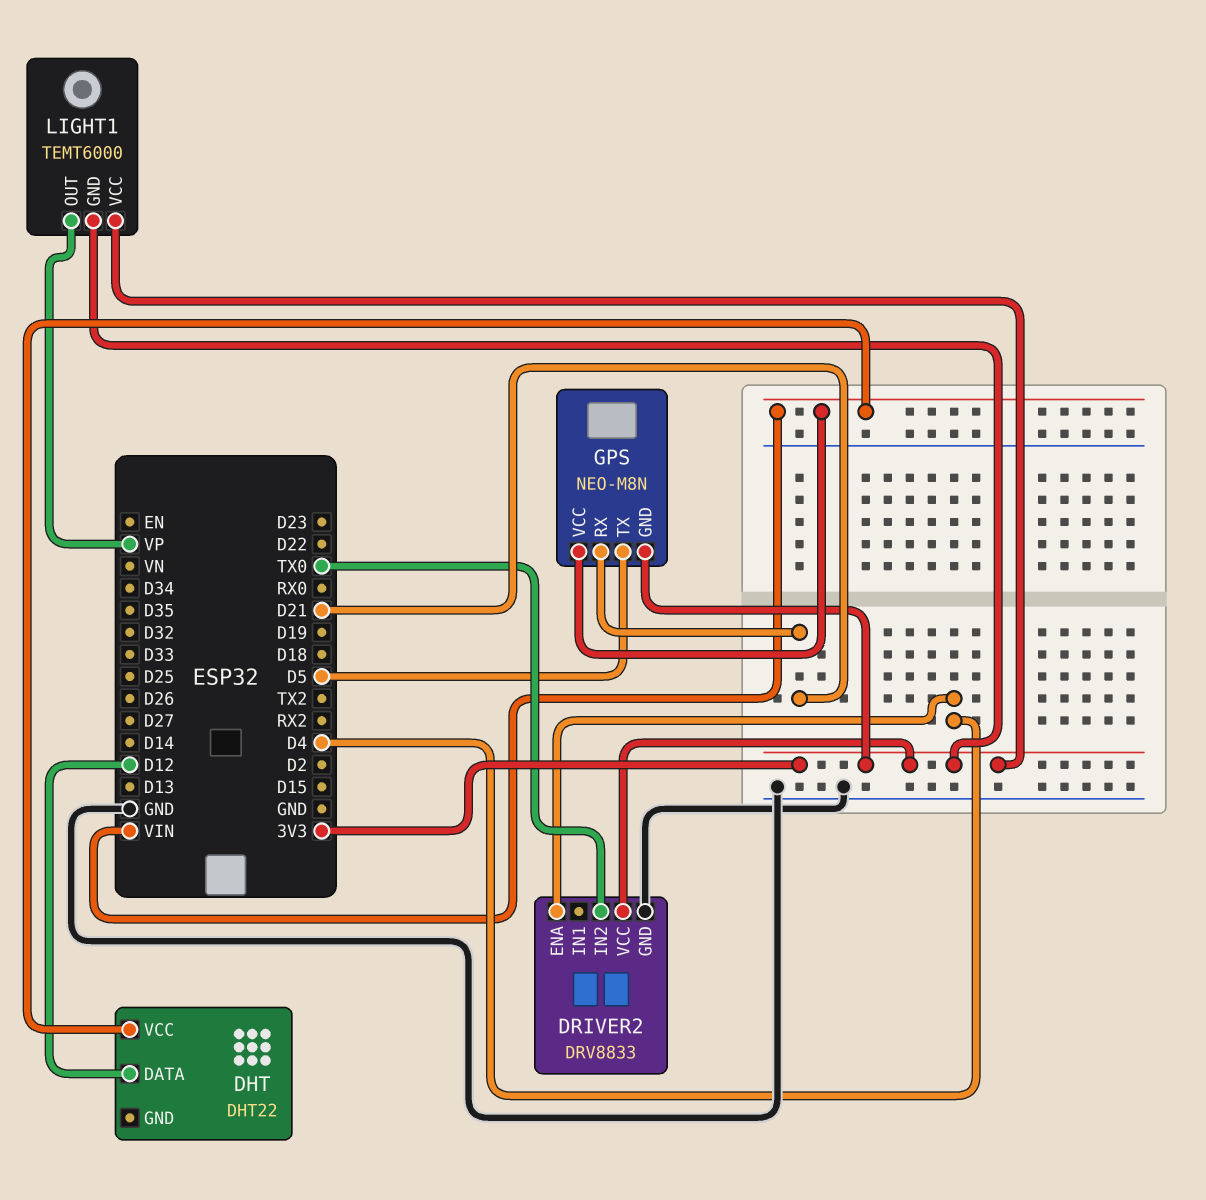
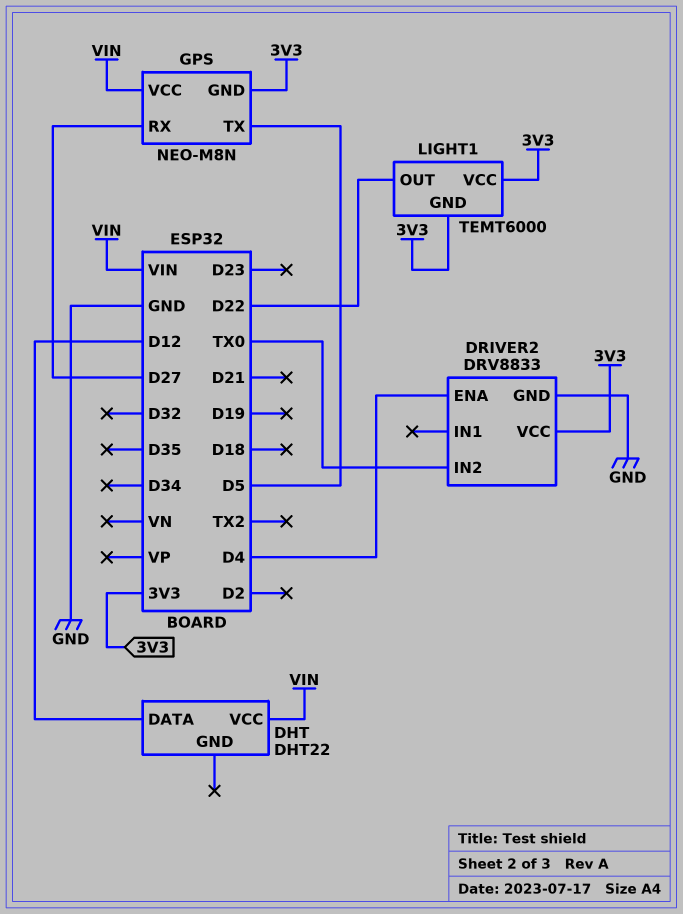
GPS pin RX: D21 -> D27
LIGHT1 pin OUT: VP -> D22

